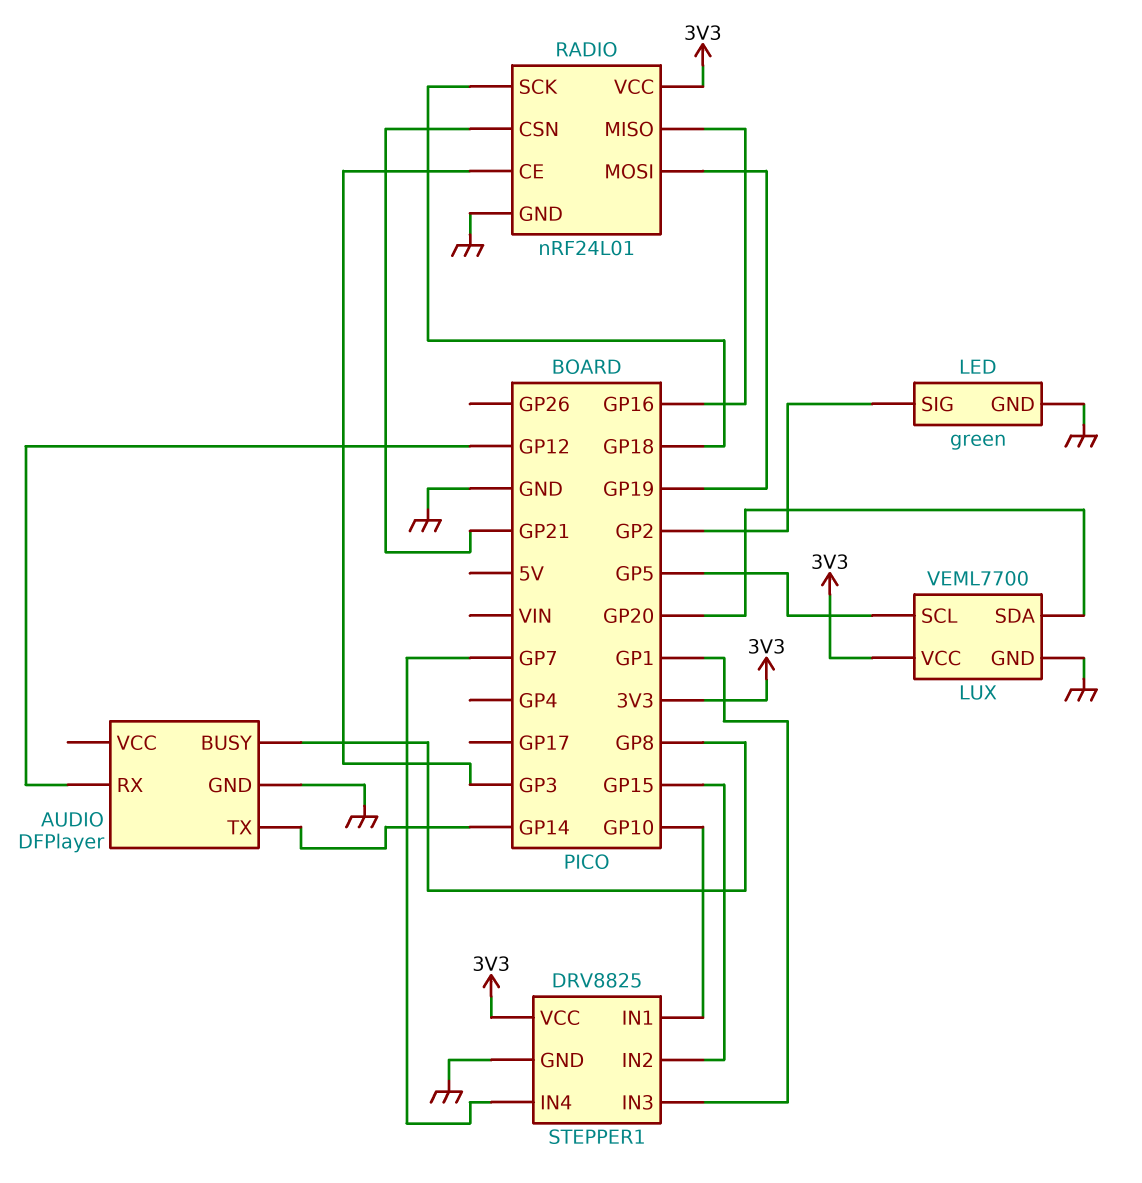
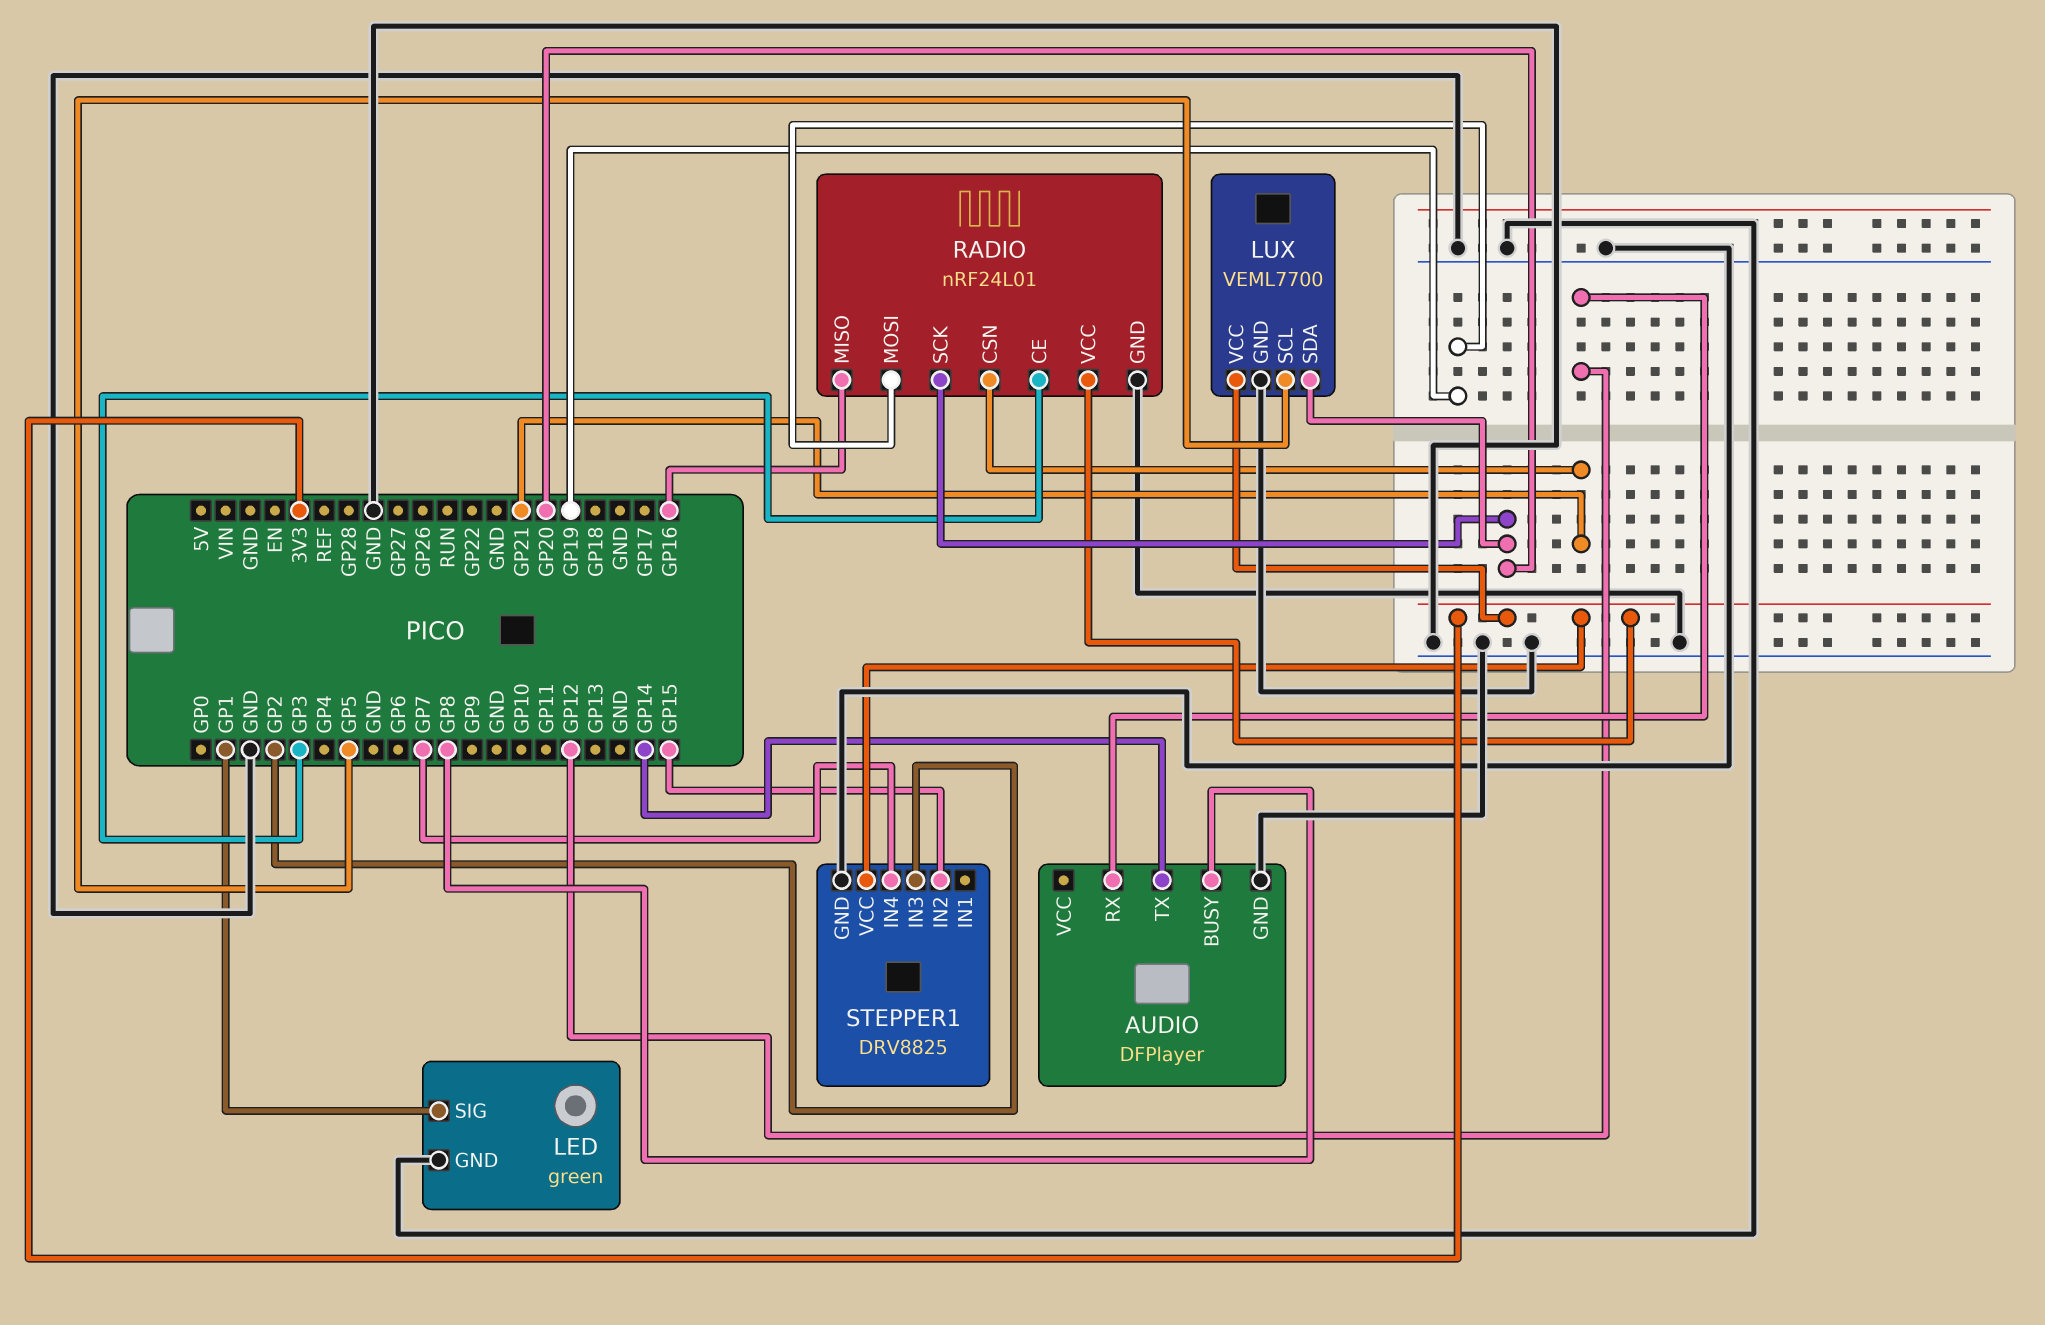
LED pin SIG: GP2 -> GP1
RADIO pin SCK: GP18 -> GP20
STEPPER1 pin IN1: GP10 -> none
STEPPER1 pin IN3: GP1 -> GP2

